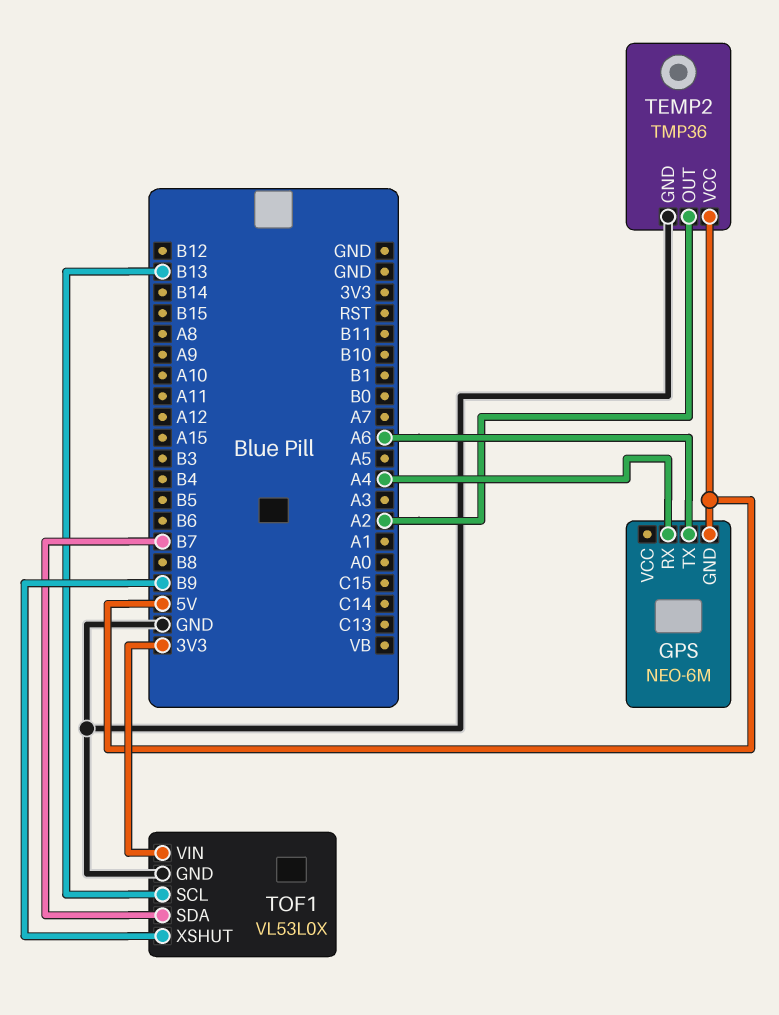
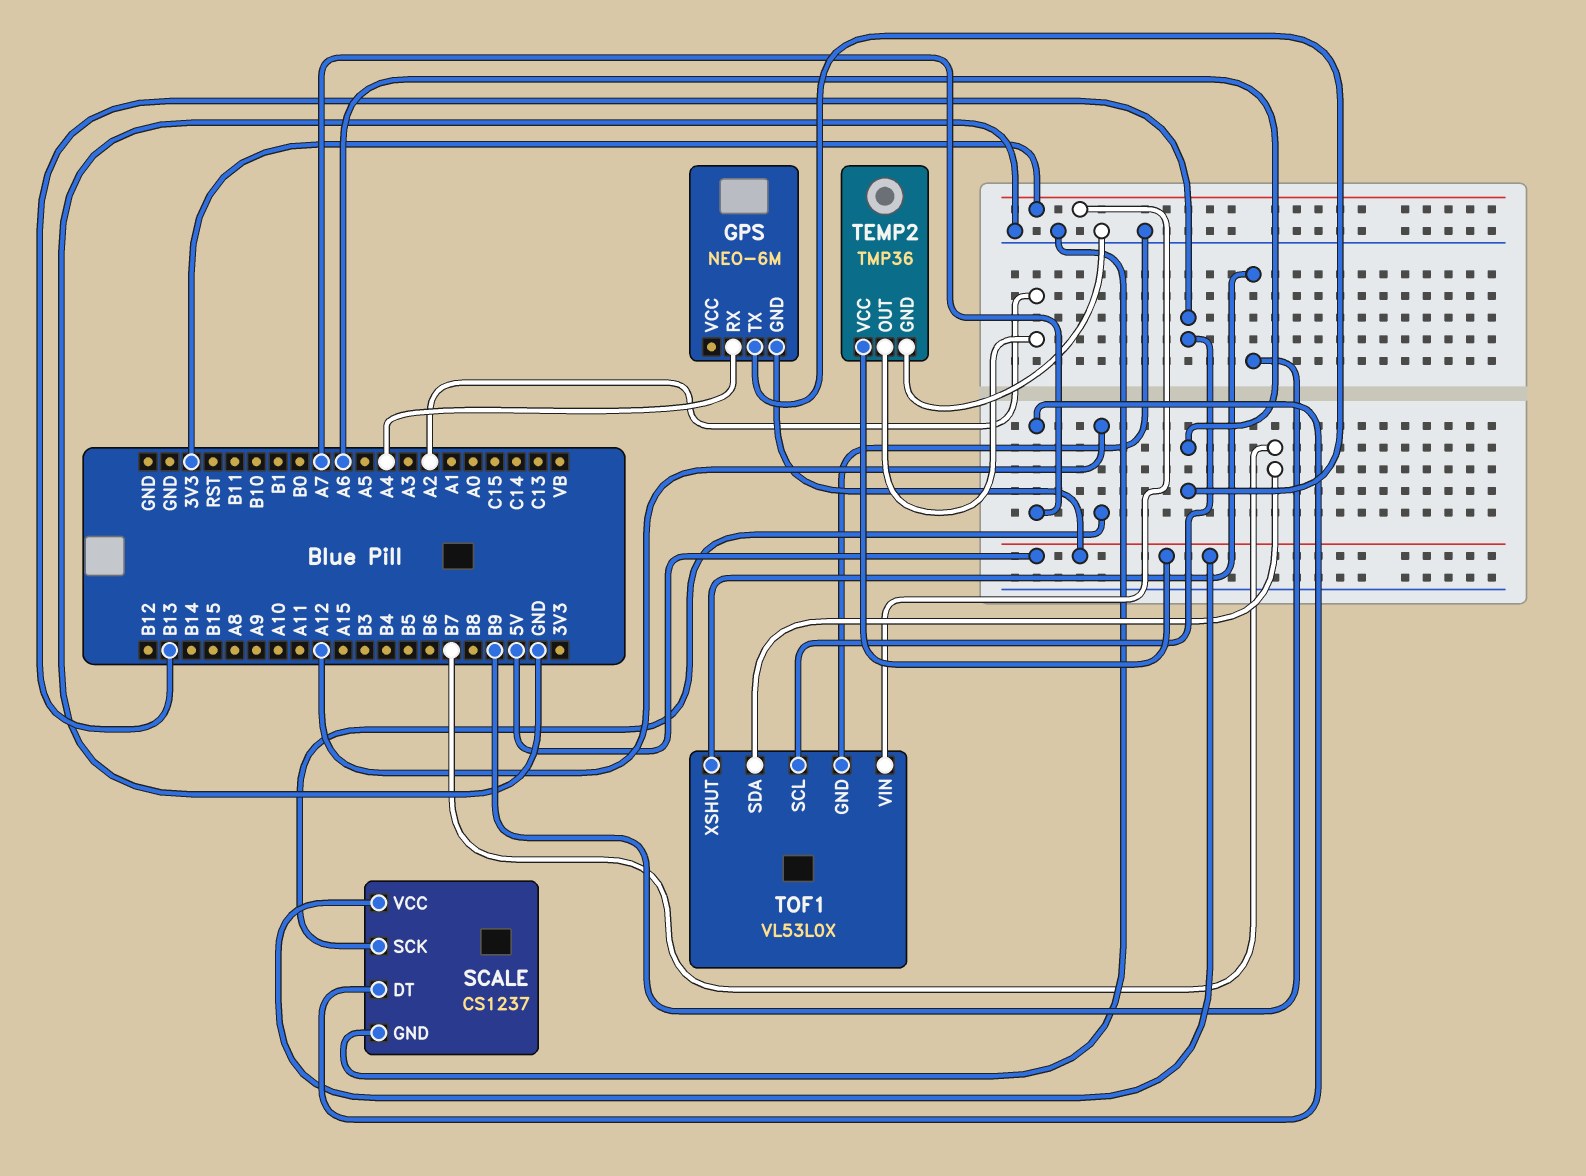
SCALE: none -> CS1237
SCALE pin DT: none -> A7
SCALE pin GND: none -> GND
SCALE pin SCK: none -> A12
SCALE pin VCC: none -> 5V

